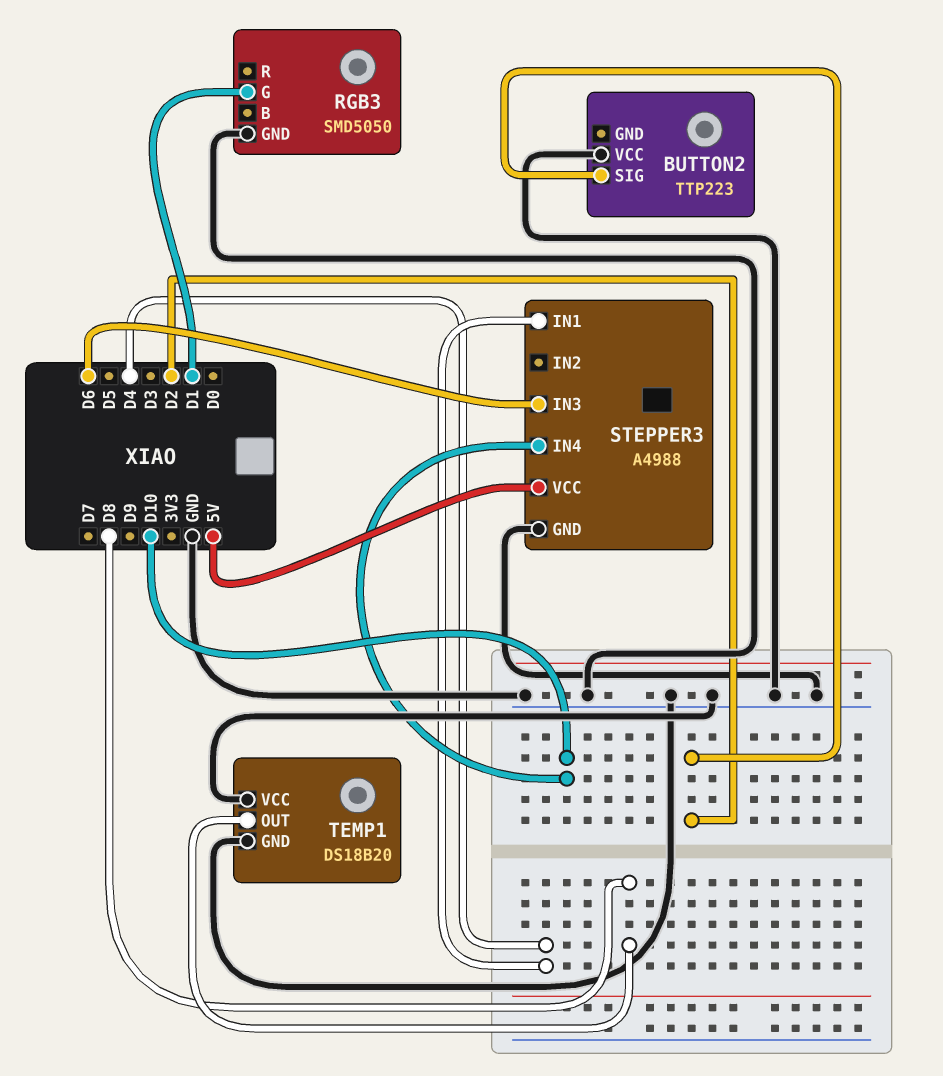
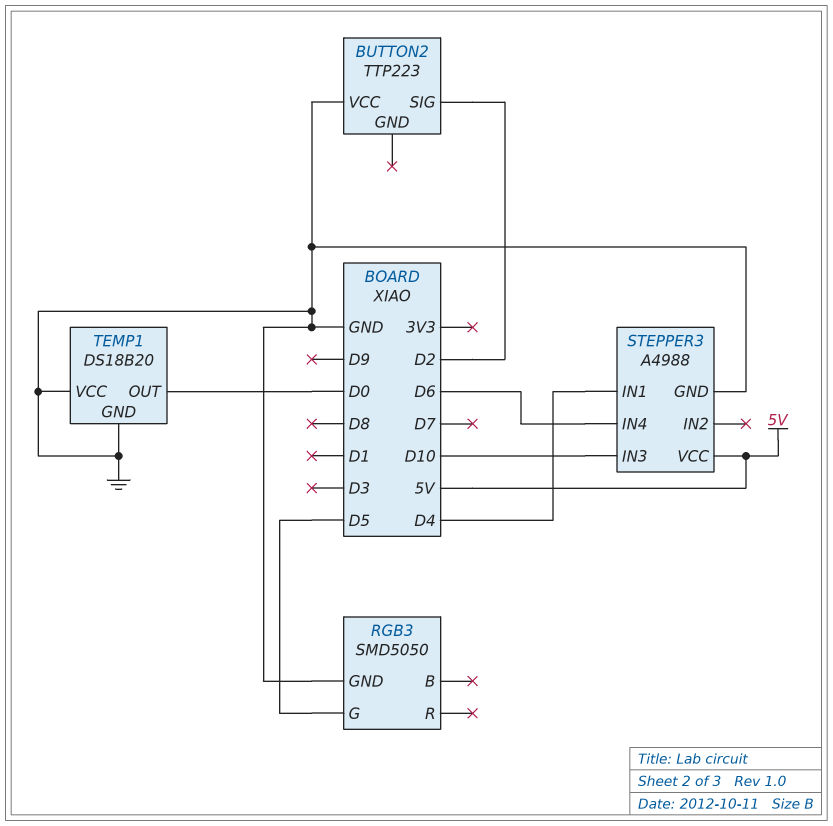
RGB3 pin G: D1 -> D5
STEPPER3 pin IN3: D6 -> D10
STEPPER3 pin IN4: D10 -> D6
TEMP1 pin OUT: D8 -> D0

